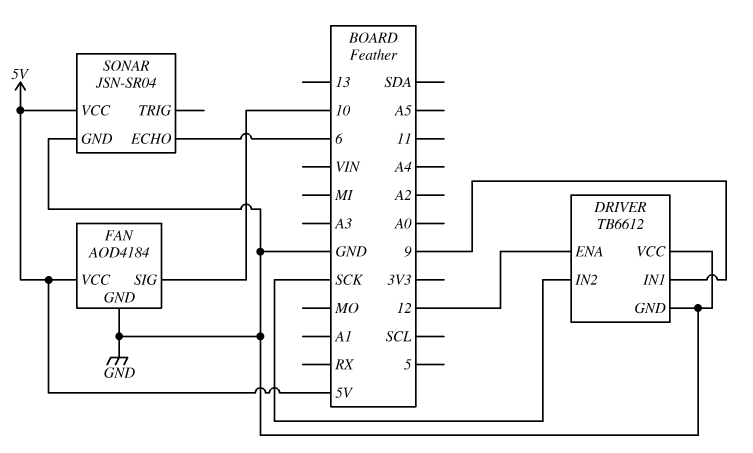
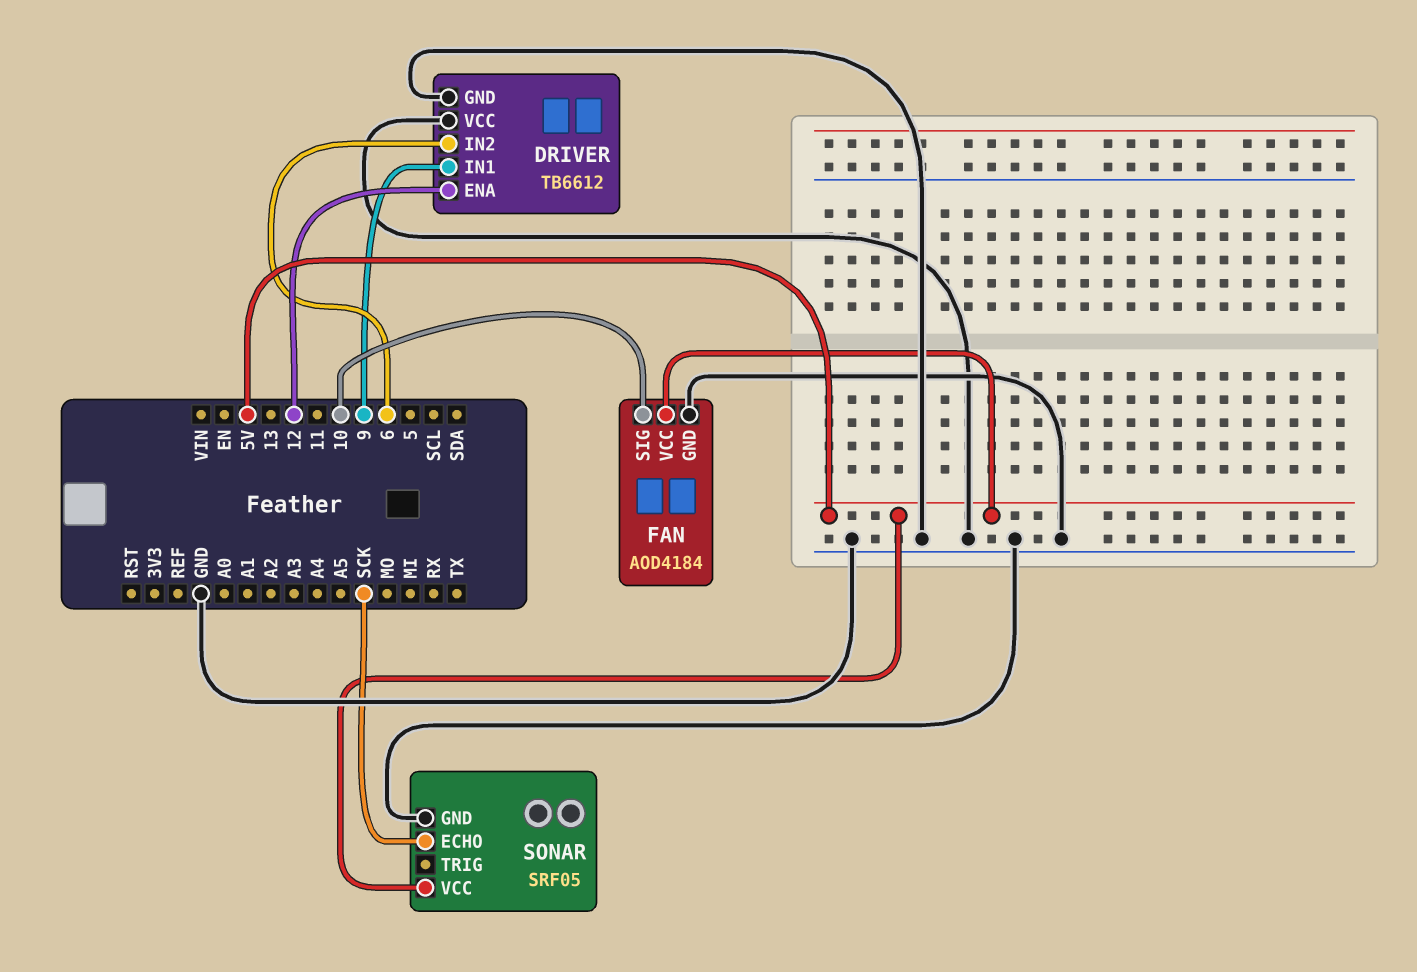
DRIVER pin IN2: SCK -> 6
SONAR: JSN-SR04 -> SRF05
SONAR pin ECHO: 6 -> SCK

